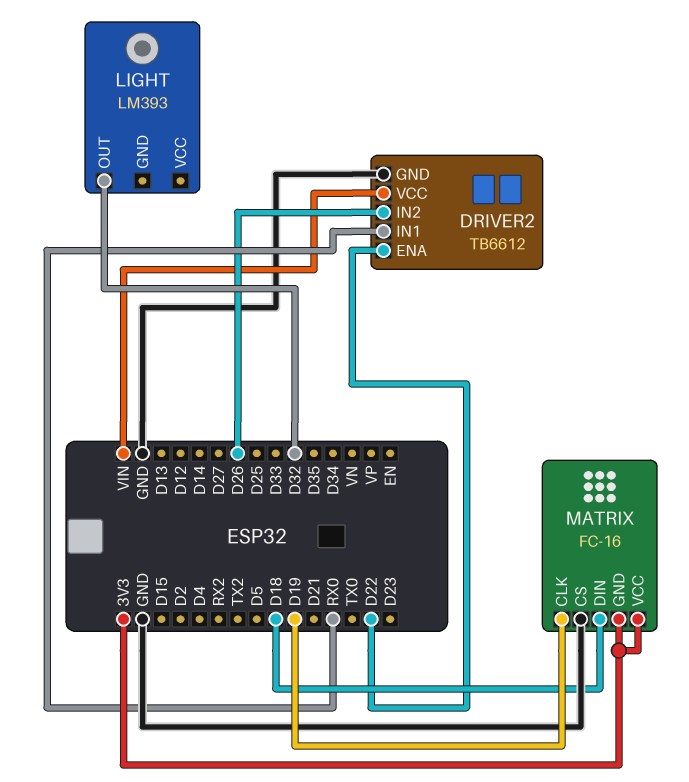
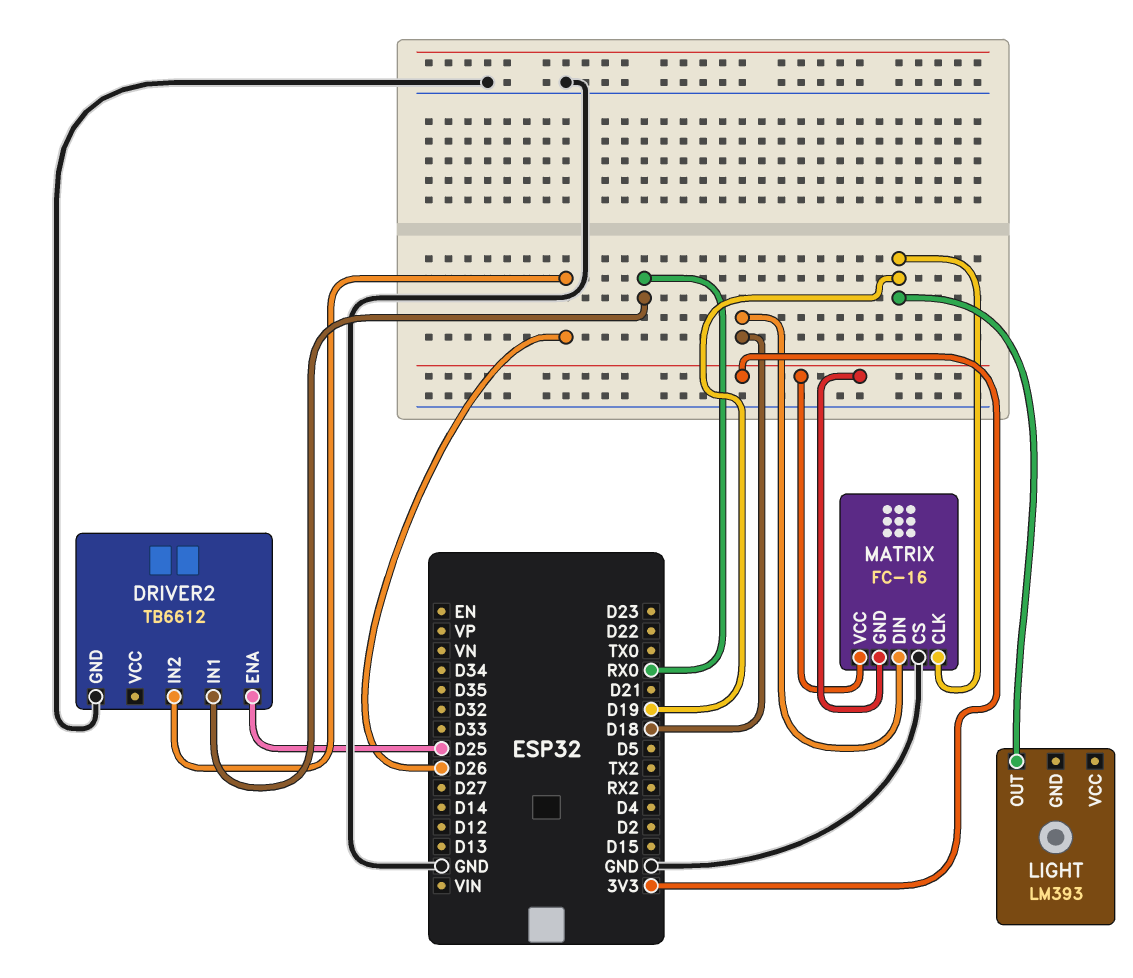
DRIVER2 pin ENA: D22 -> D25
DRIVER2 pin VCC: VIN -> none
LIGHT pin OUT: D32 -> D19

